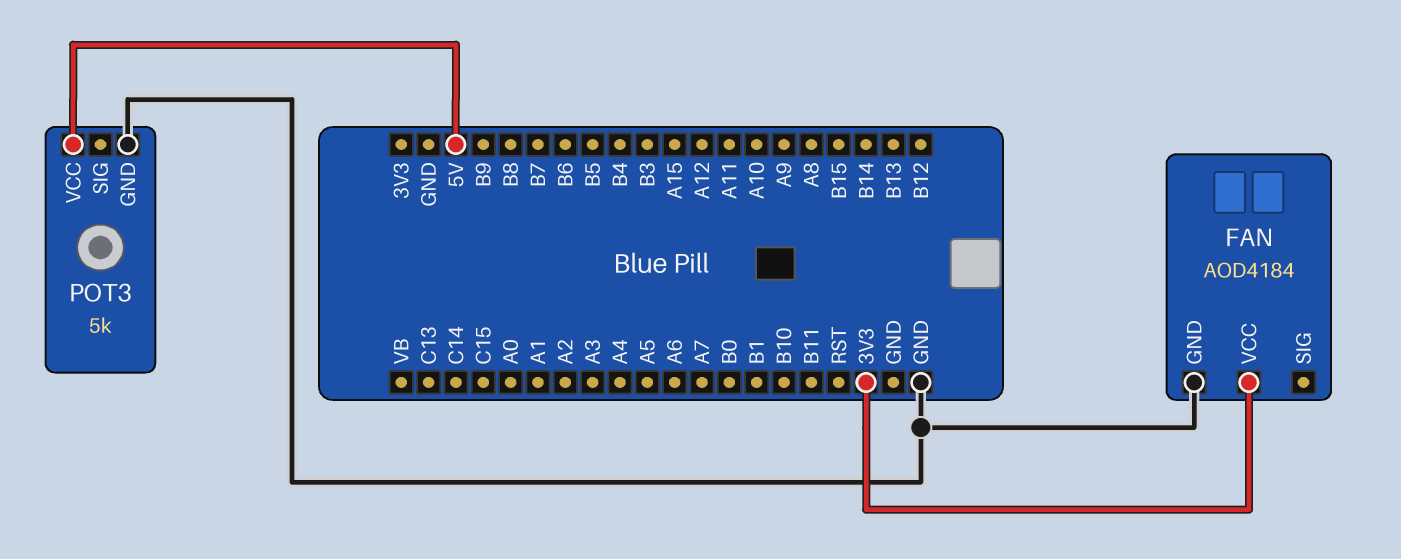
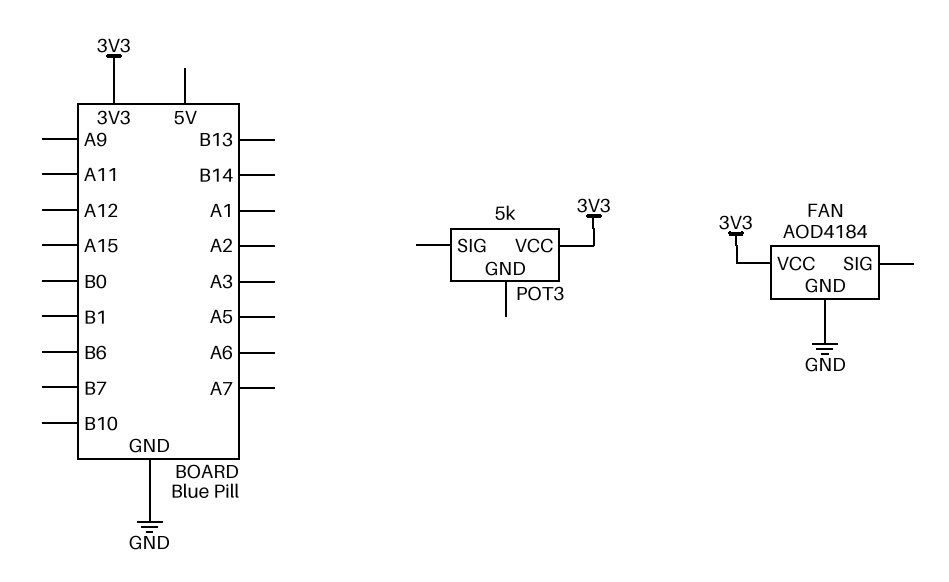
POT3 pin GND: GND -> none
POT3 pin VCC: 5V -> 3V3

